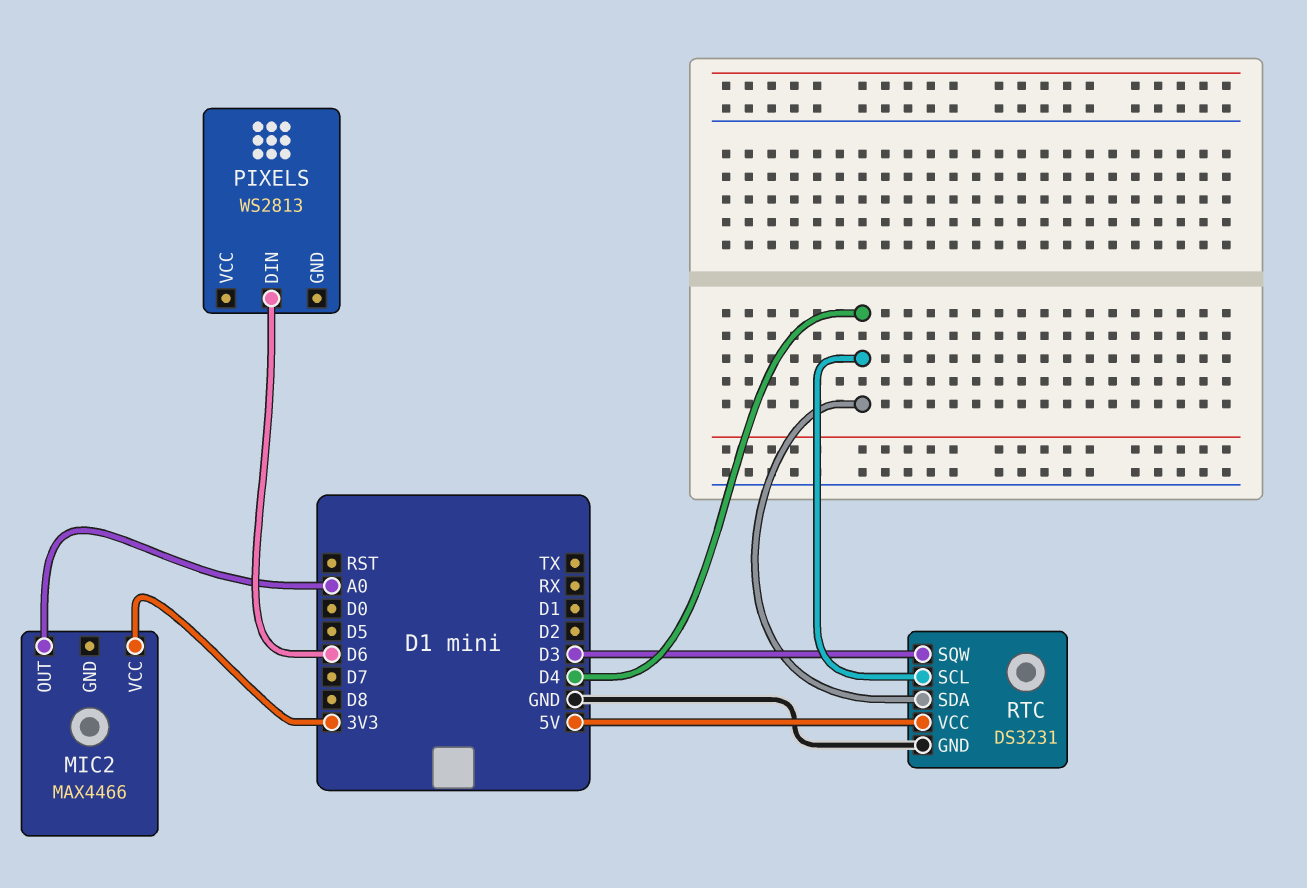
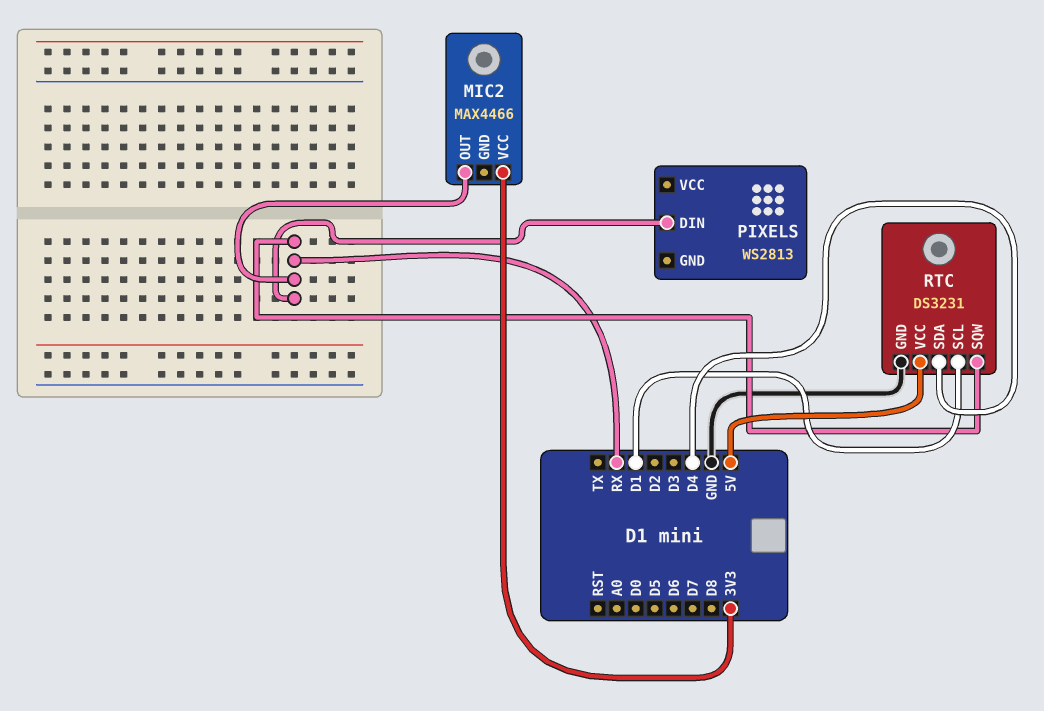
MIC2 pin OUT: A0 -> RX
PIXELS pin DIN: D6 -> RX
RTC pin SCL: D4 -> D1
RTC pin SQW: D3 -> RX

